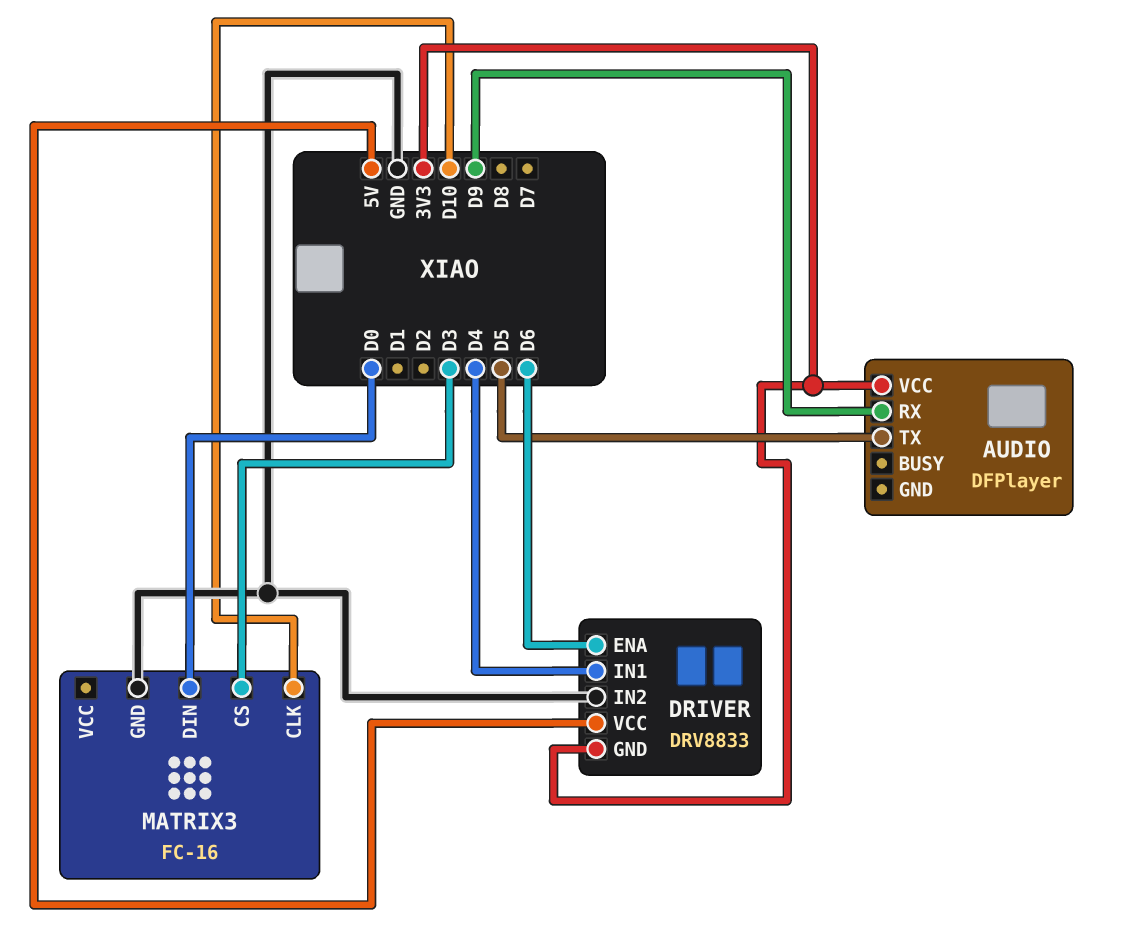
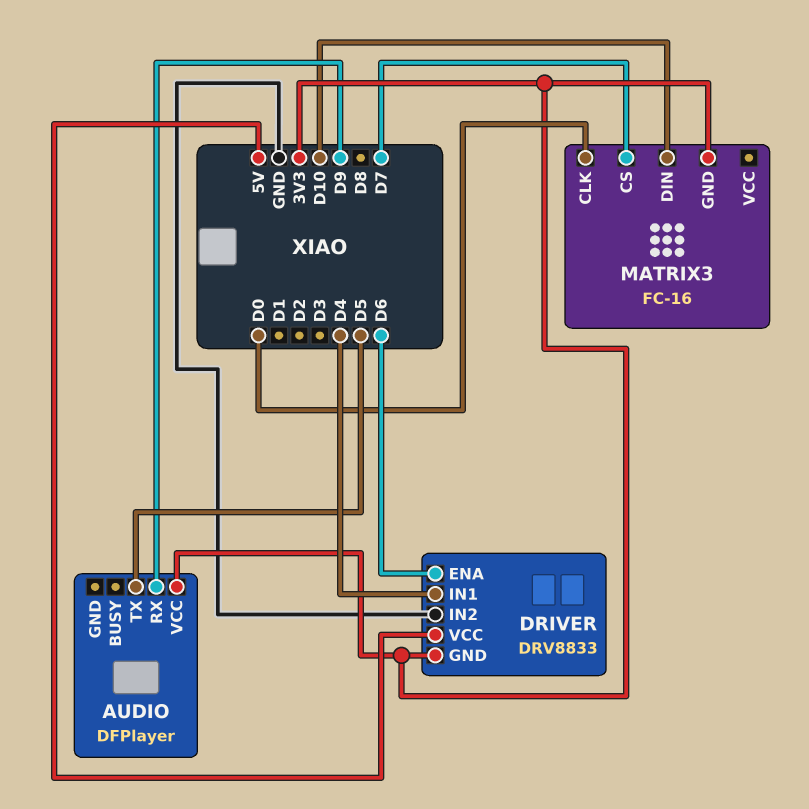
MATRIX3 pin CLK: D10 -> D0
MATRIX3 pin CS: D3 -> D7
MATRIX3 pin DIN: D0 -> D10
MATRIX3 pin GND: GND -> 3V3

